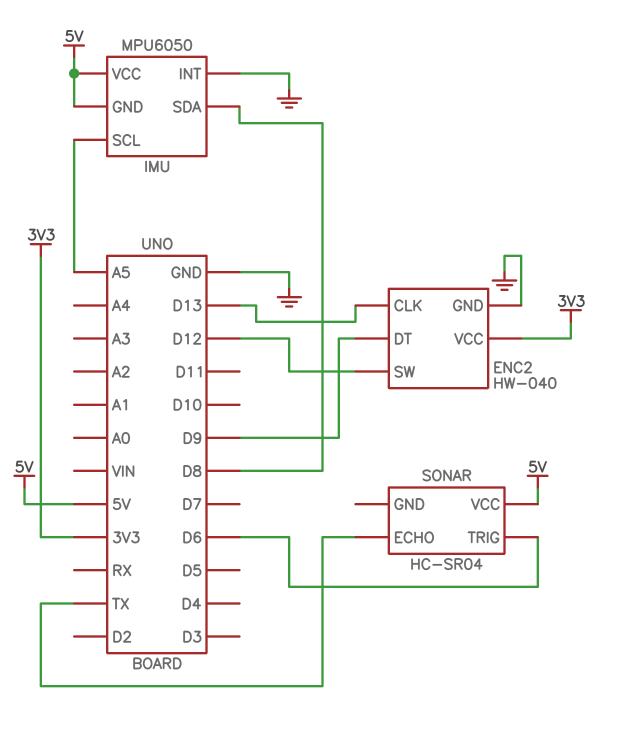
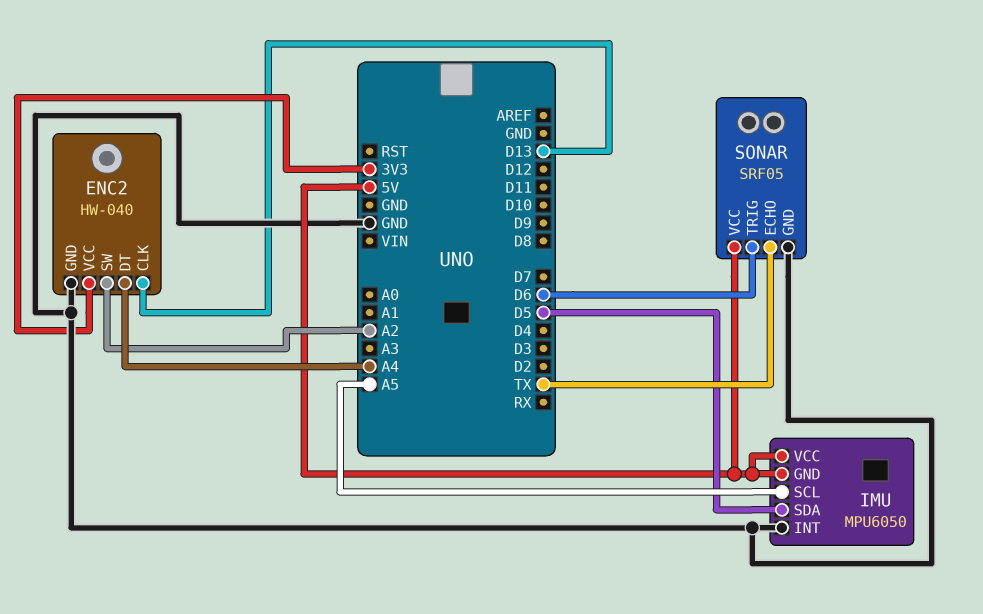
ENC2 pin DT: D9 -> A4
ENC2 pin SW: D12 -> A2
IMU pin SDA: D8 -> D5
SONAR: HC-SR04 -> SRF05
SONAR pin GND: none -> GND

